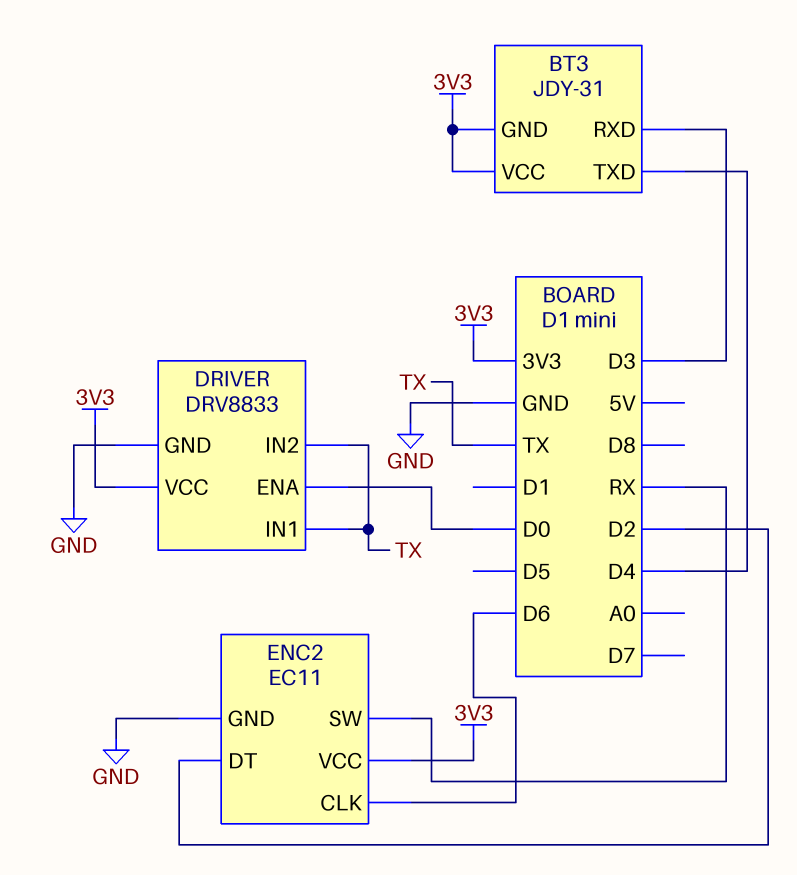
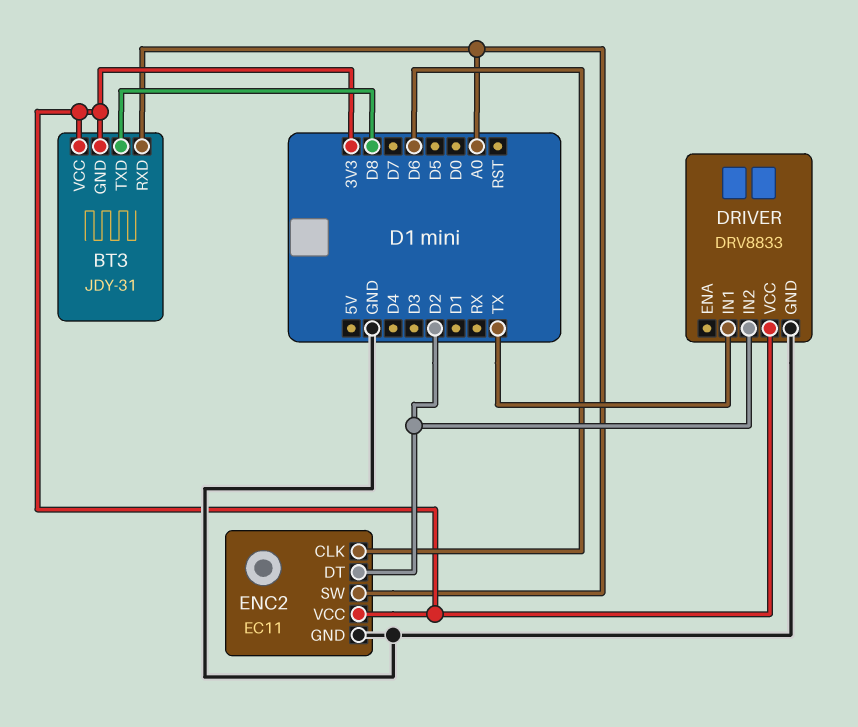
BT3 pin RXD: D3 -> A0
BT3 pin TXD: D4 -> D8
DRIVER pin ENA: D0 -> none
DRIVER pin IN2: TX -> D2
ENC2 pin SW: RX -> A0

